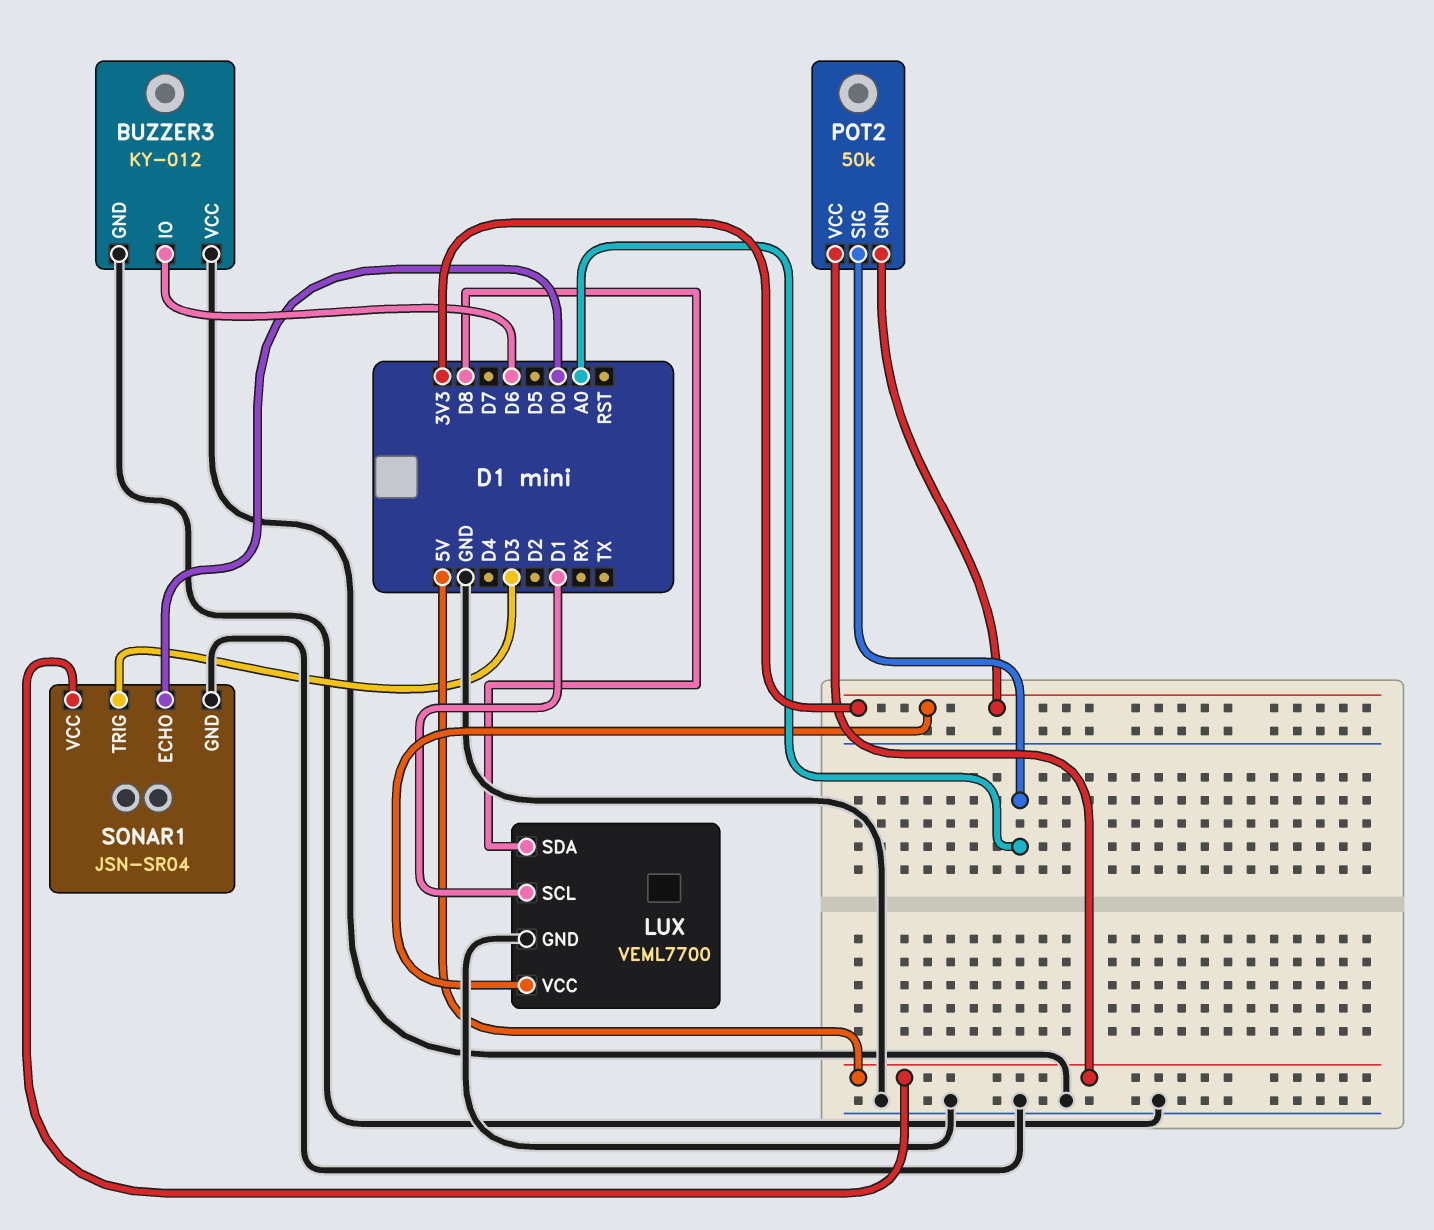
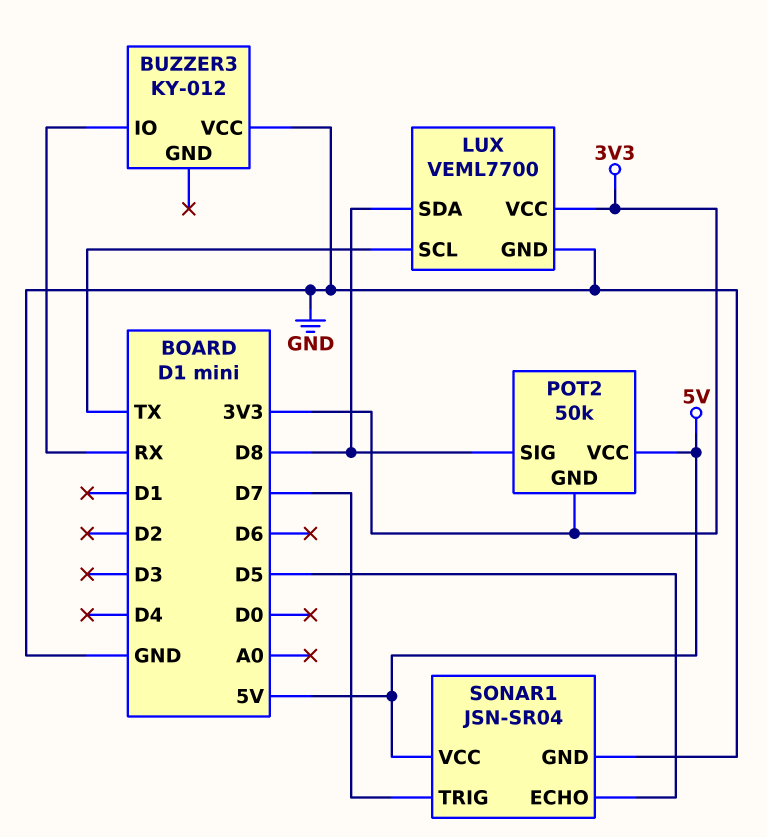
BUZZER3 pin GND: GND -> none
BUZZER3 pin IO: D6 -> RX
LUX pin SCL: D1 -> TX
POT2 pin SIG: A0 -> D8
SONAR1 pin ECHO: D0 -> D5
SONAR1 pin TRIG: D3 -> D7

